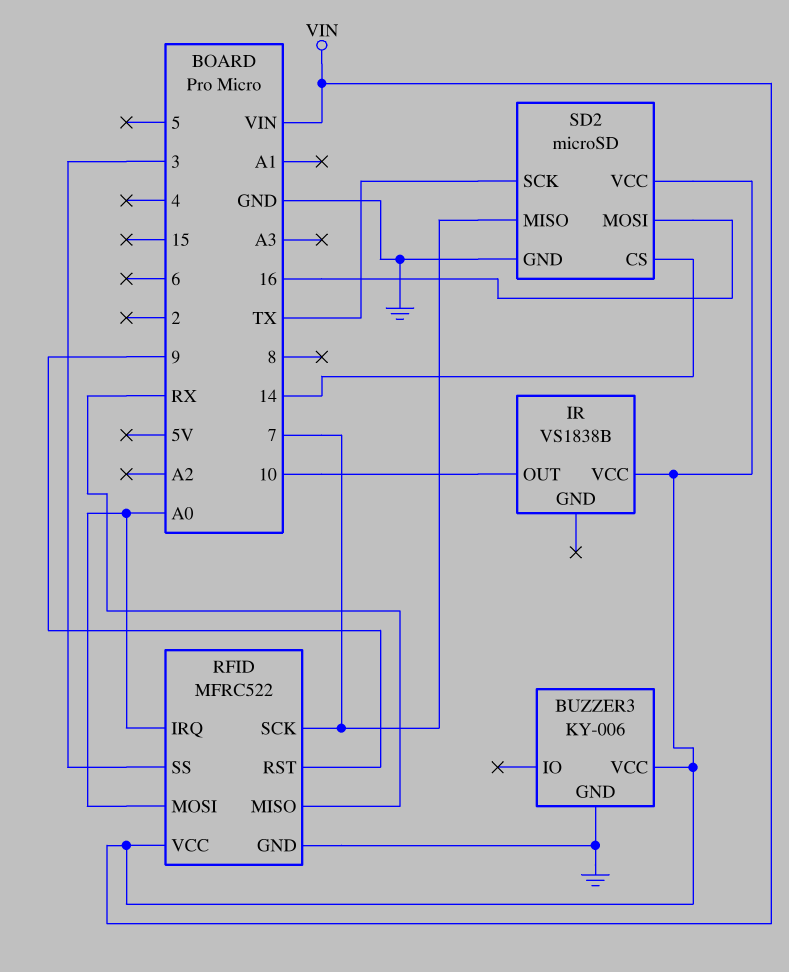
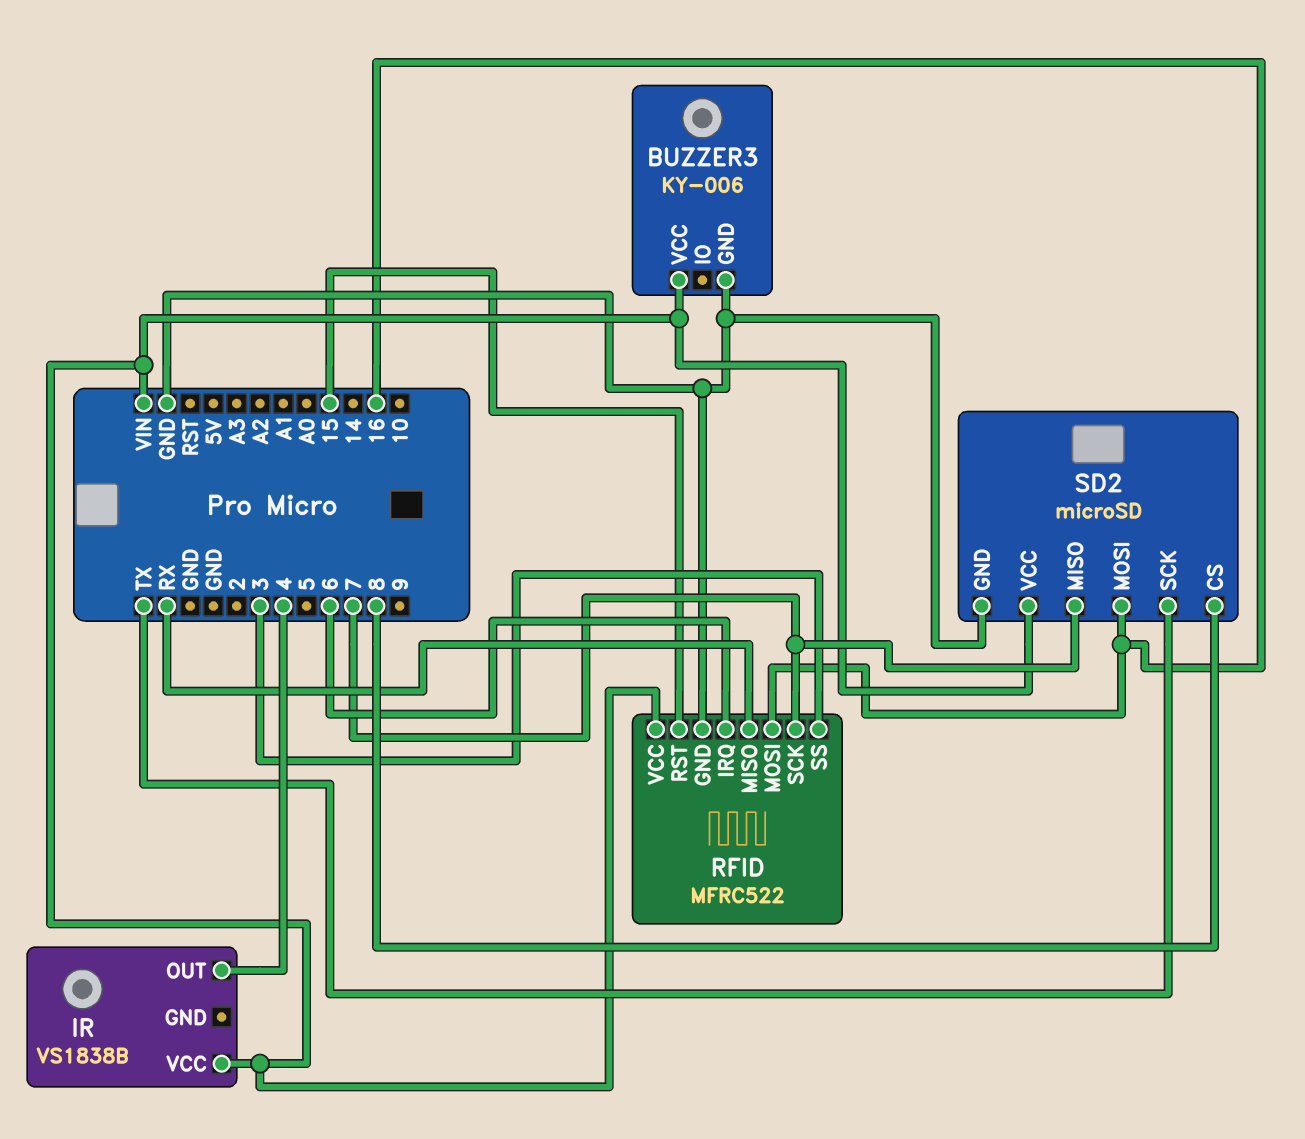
IR pin OUT: 10 -> 4
RFID pin IRQ: A0 -> 6
RFID pin MOSI: A0 -> 16
RFID pin RST: 9 -> 15
SD2 pin CS: 14 -> 8

